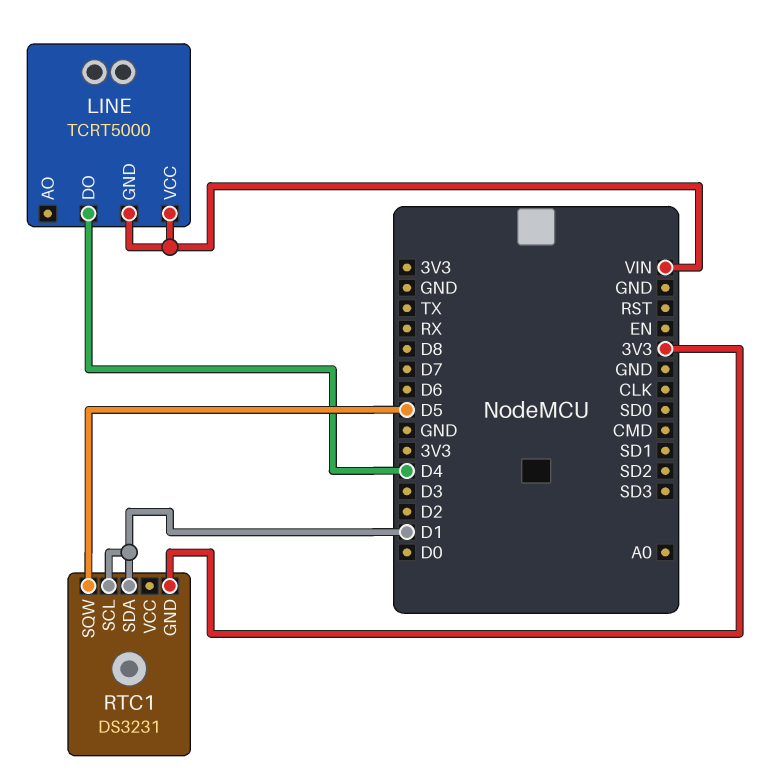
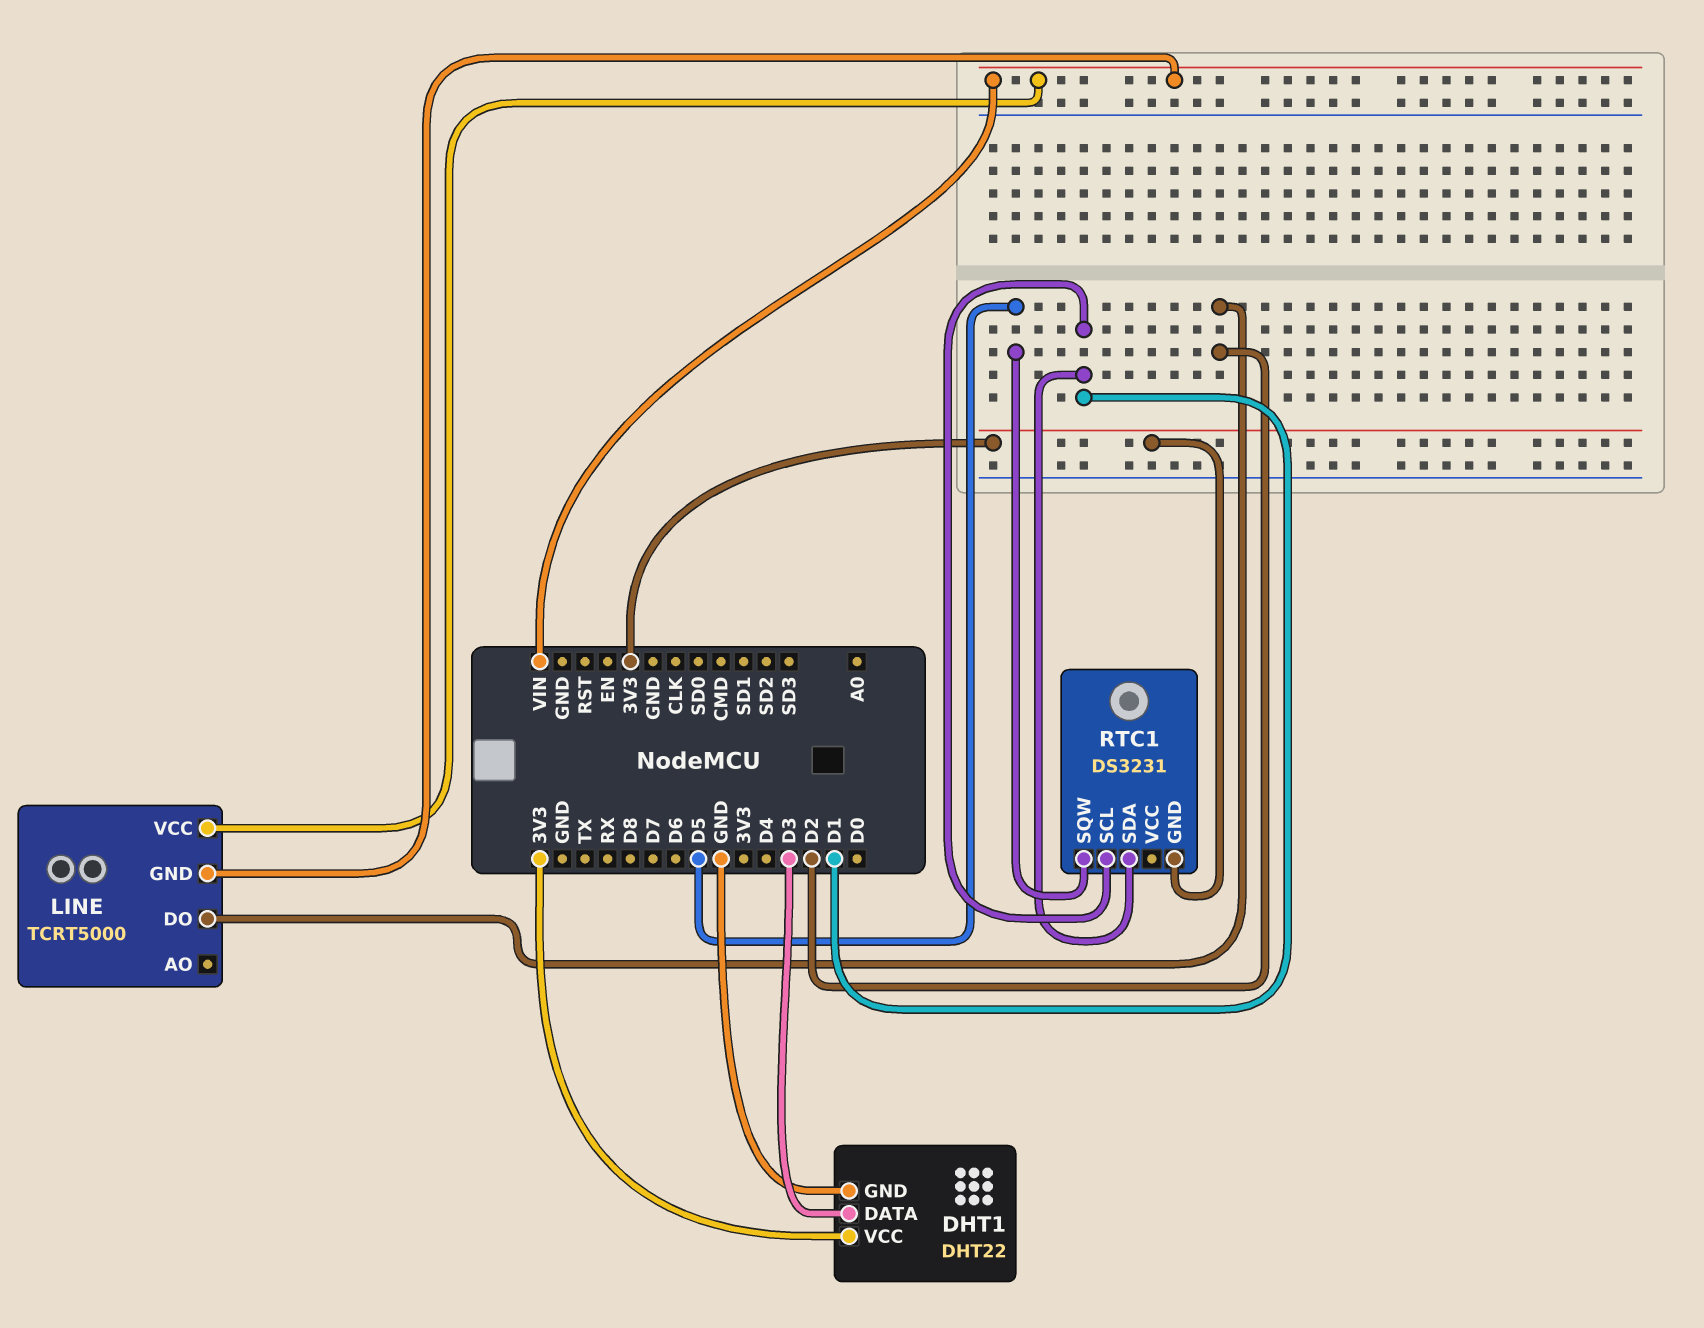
DHT1: none -> DHT22
DHT1 pin DATA: none -> D3
DHT1 pin GND: none -> GND
DHT1 pin VCC: none -> 3V3
LINE pin DO: D4 -> D2

